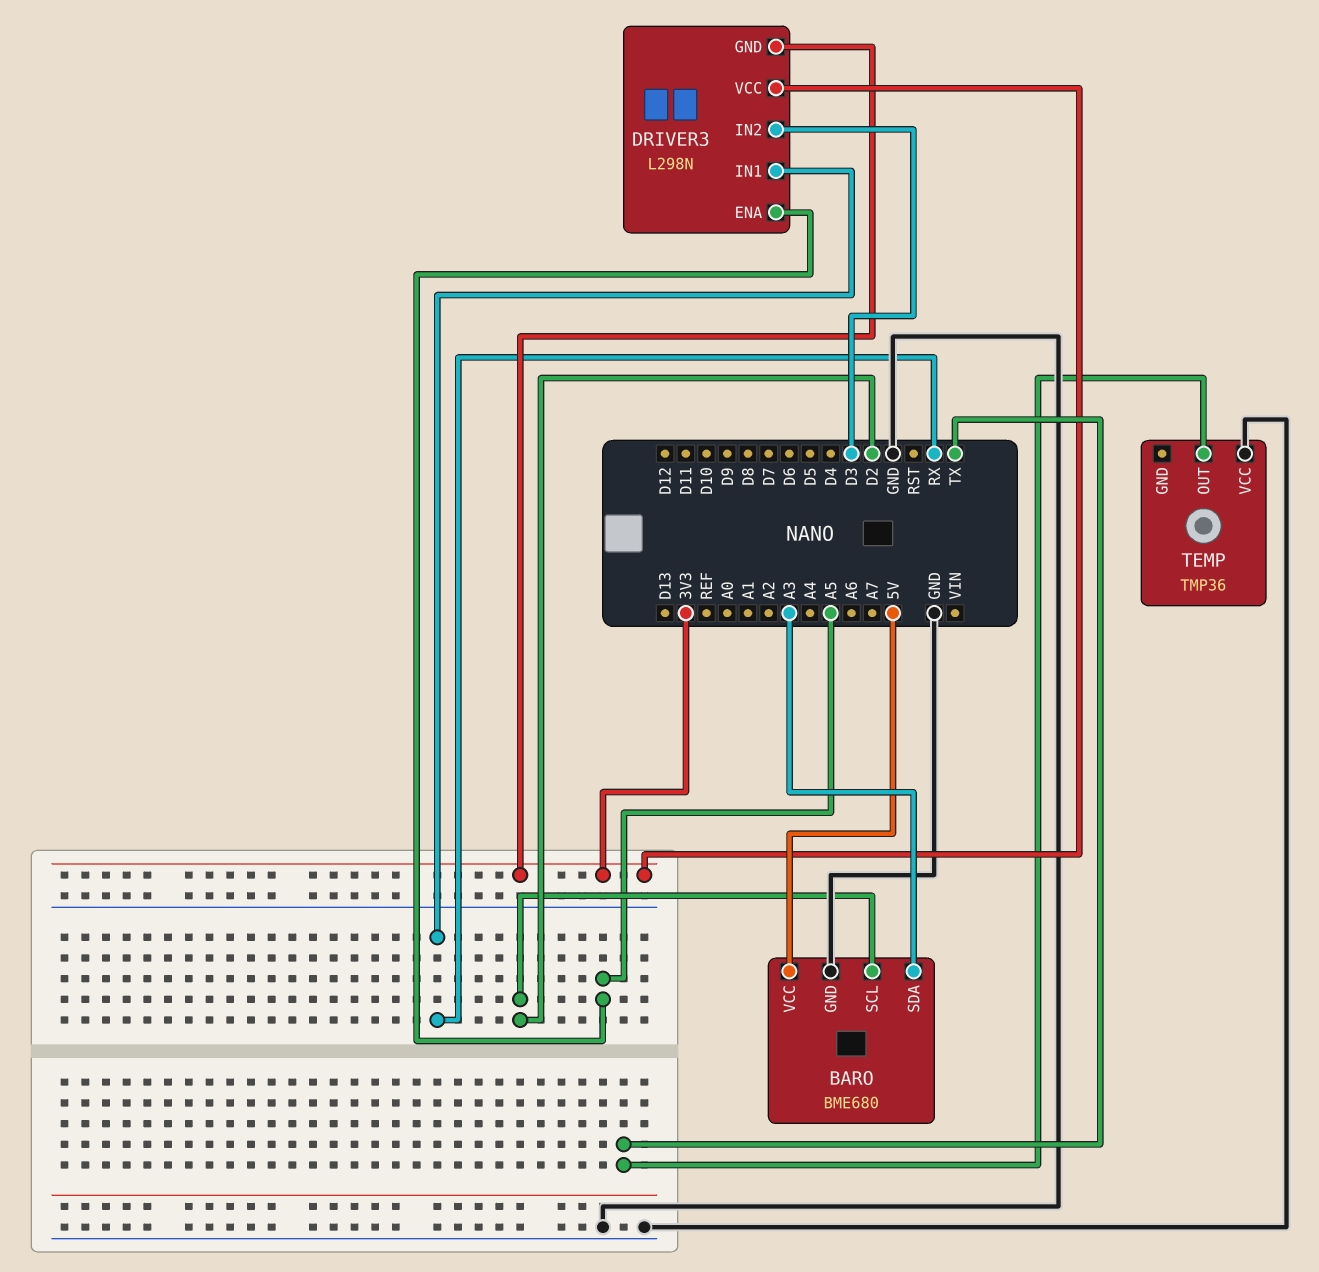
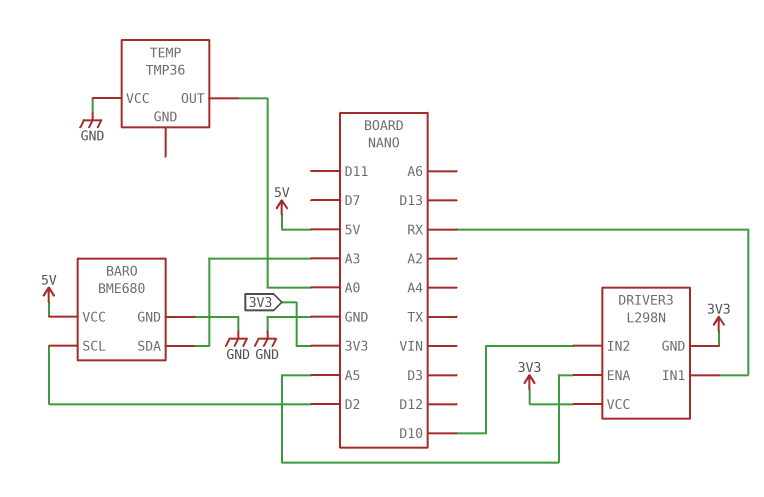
DRIVER3 pin IN2: D3 -> D10
TEMP pin OUT: TX -> A0

